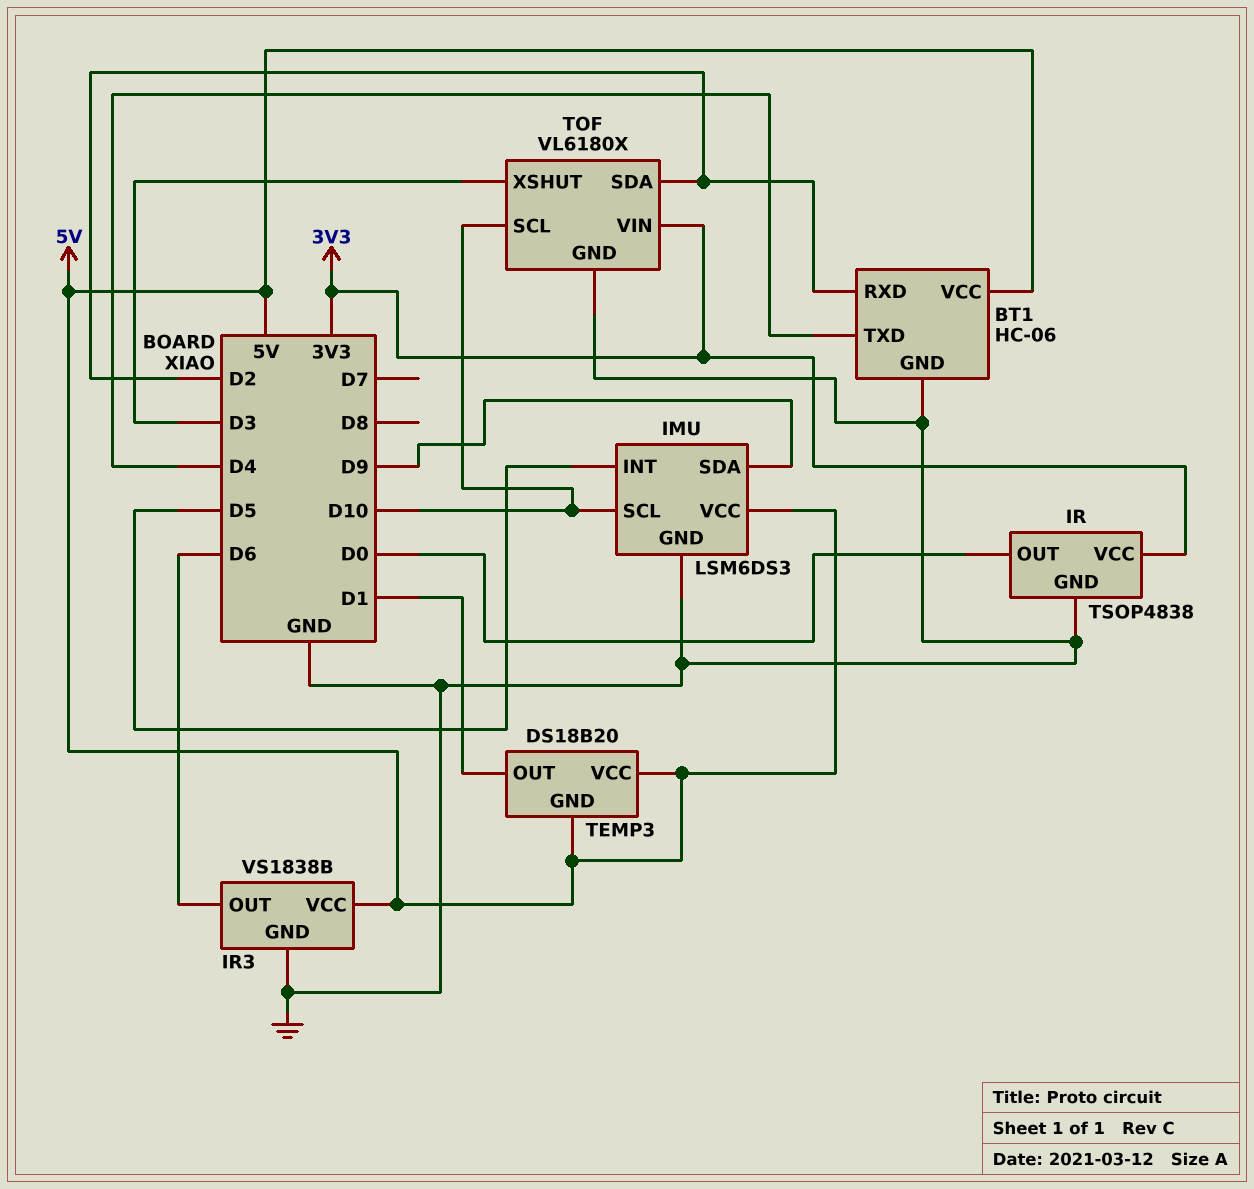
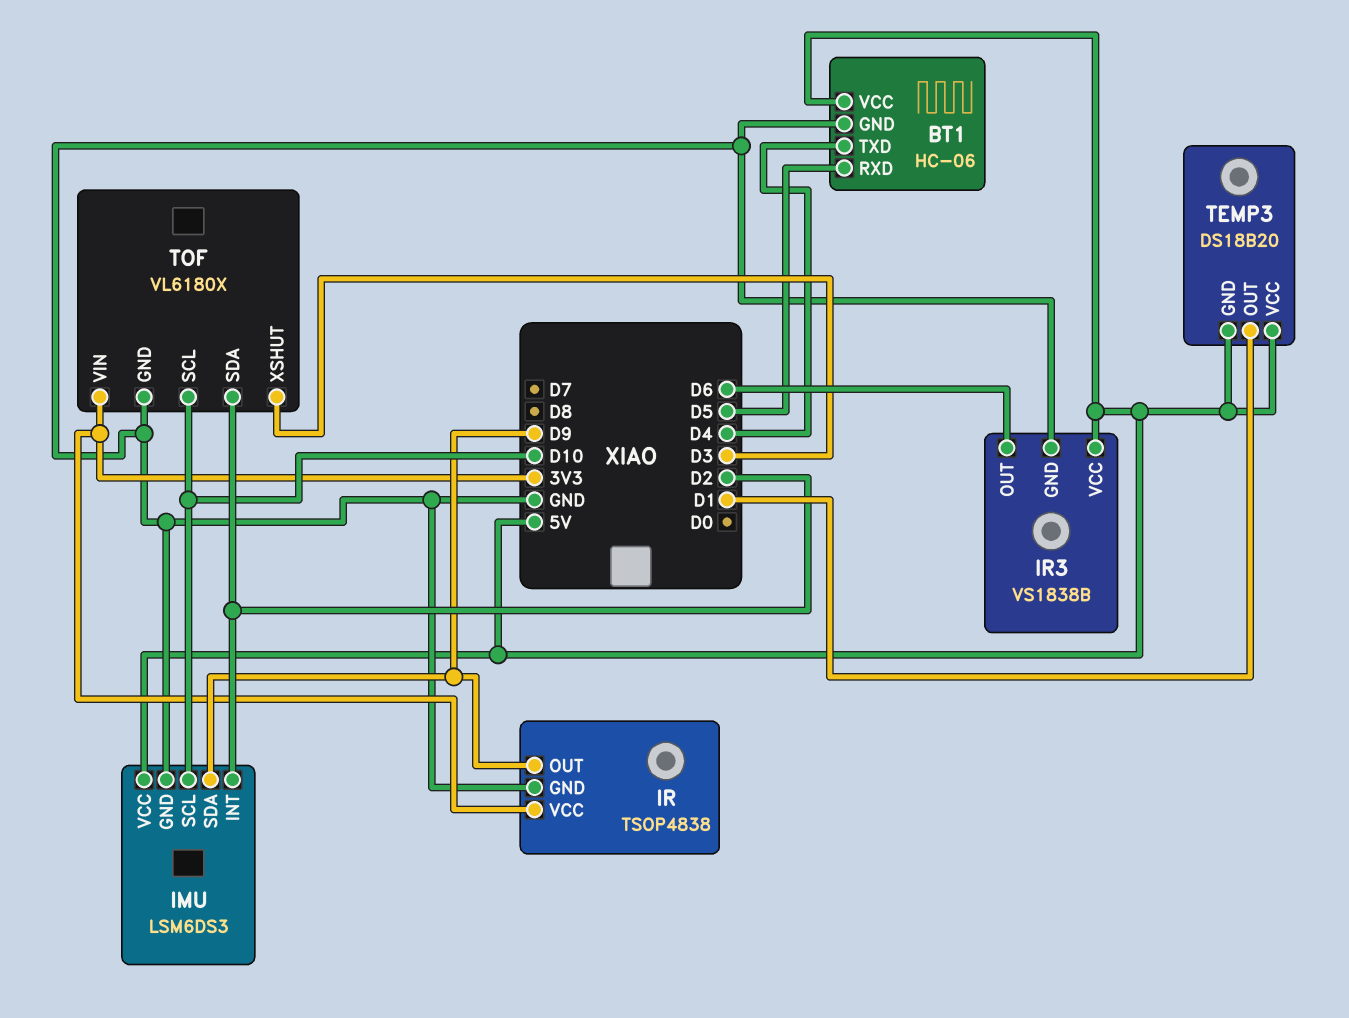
BT1 pin RXD: D2 -> D5
IMU pin INT: D5 -> D2
IR pin OUT: D0 -> D9

